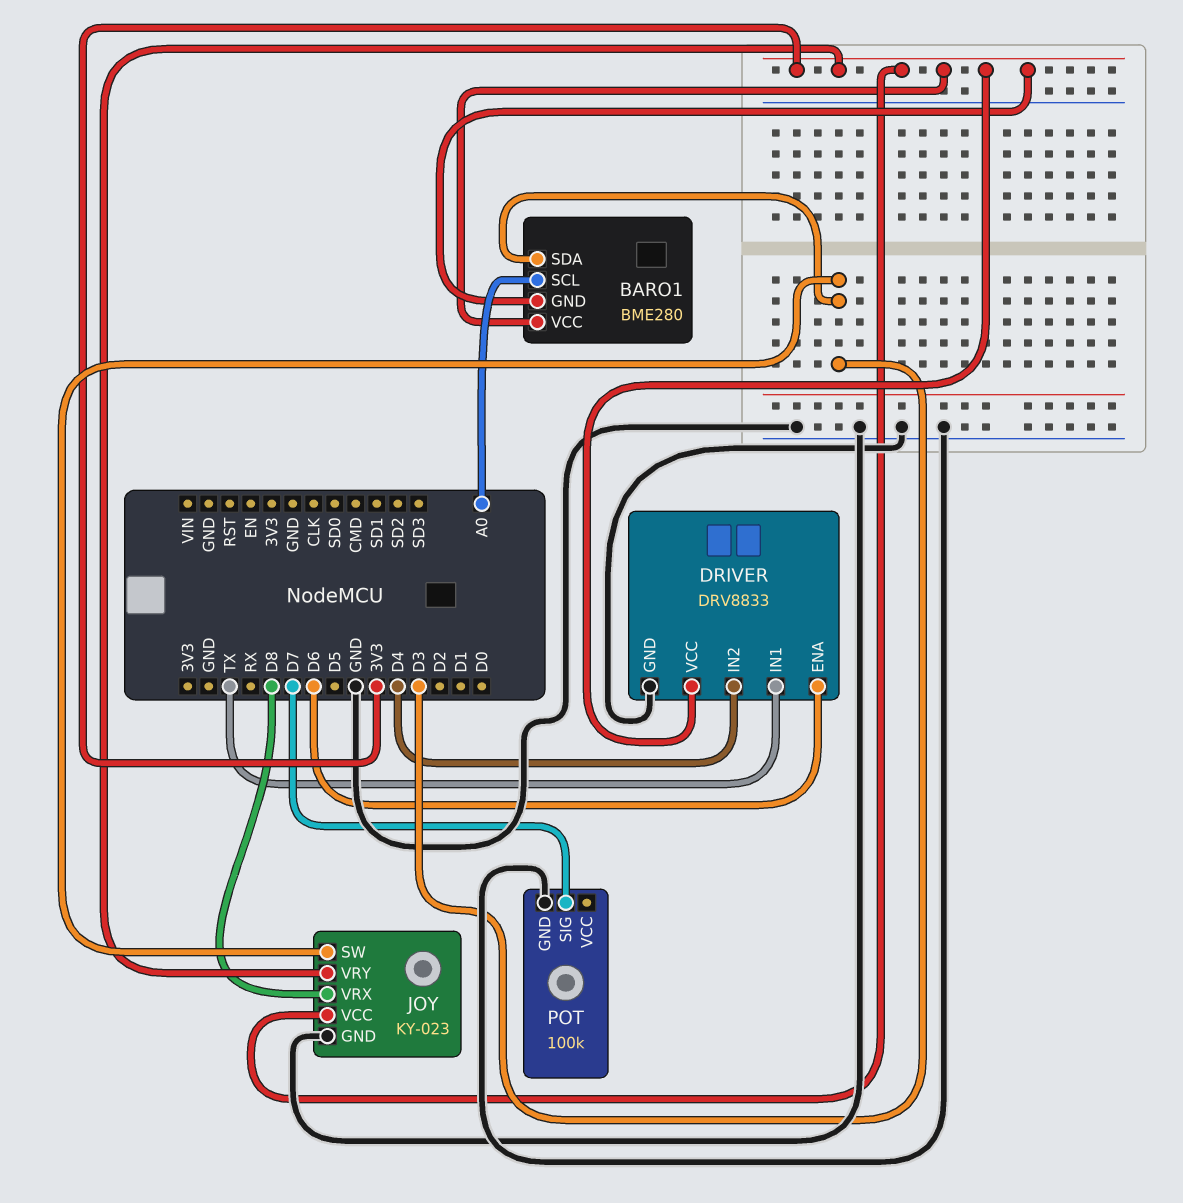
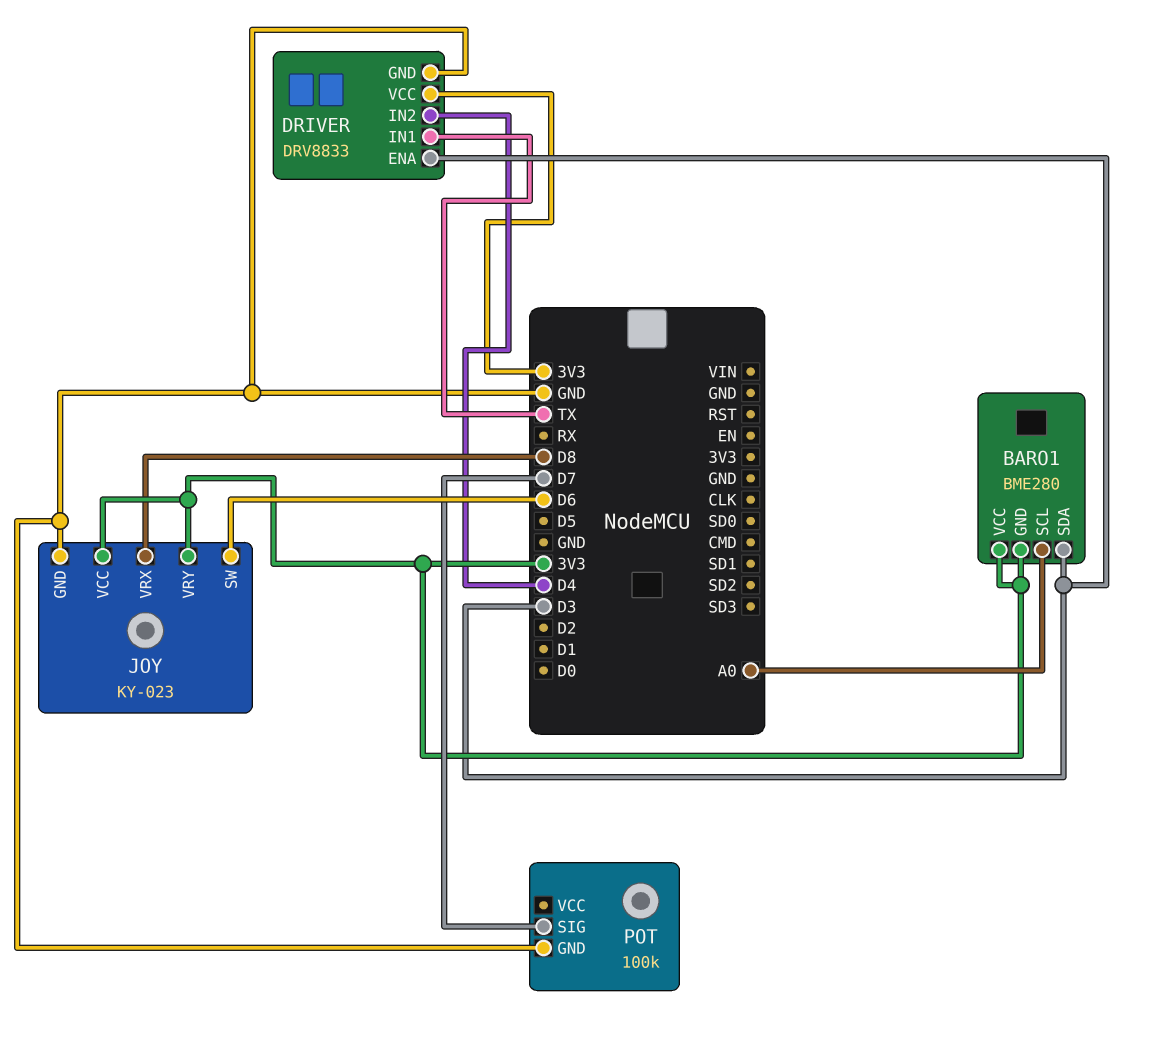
DRIVER pin ENA: D6 -> D3
JOY pin SW: D3 -> D6

